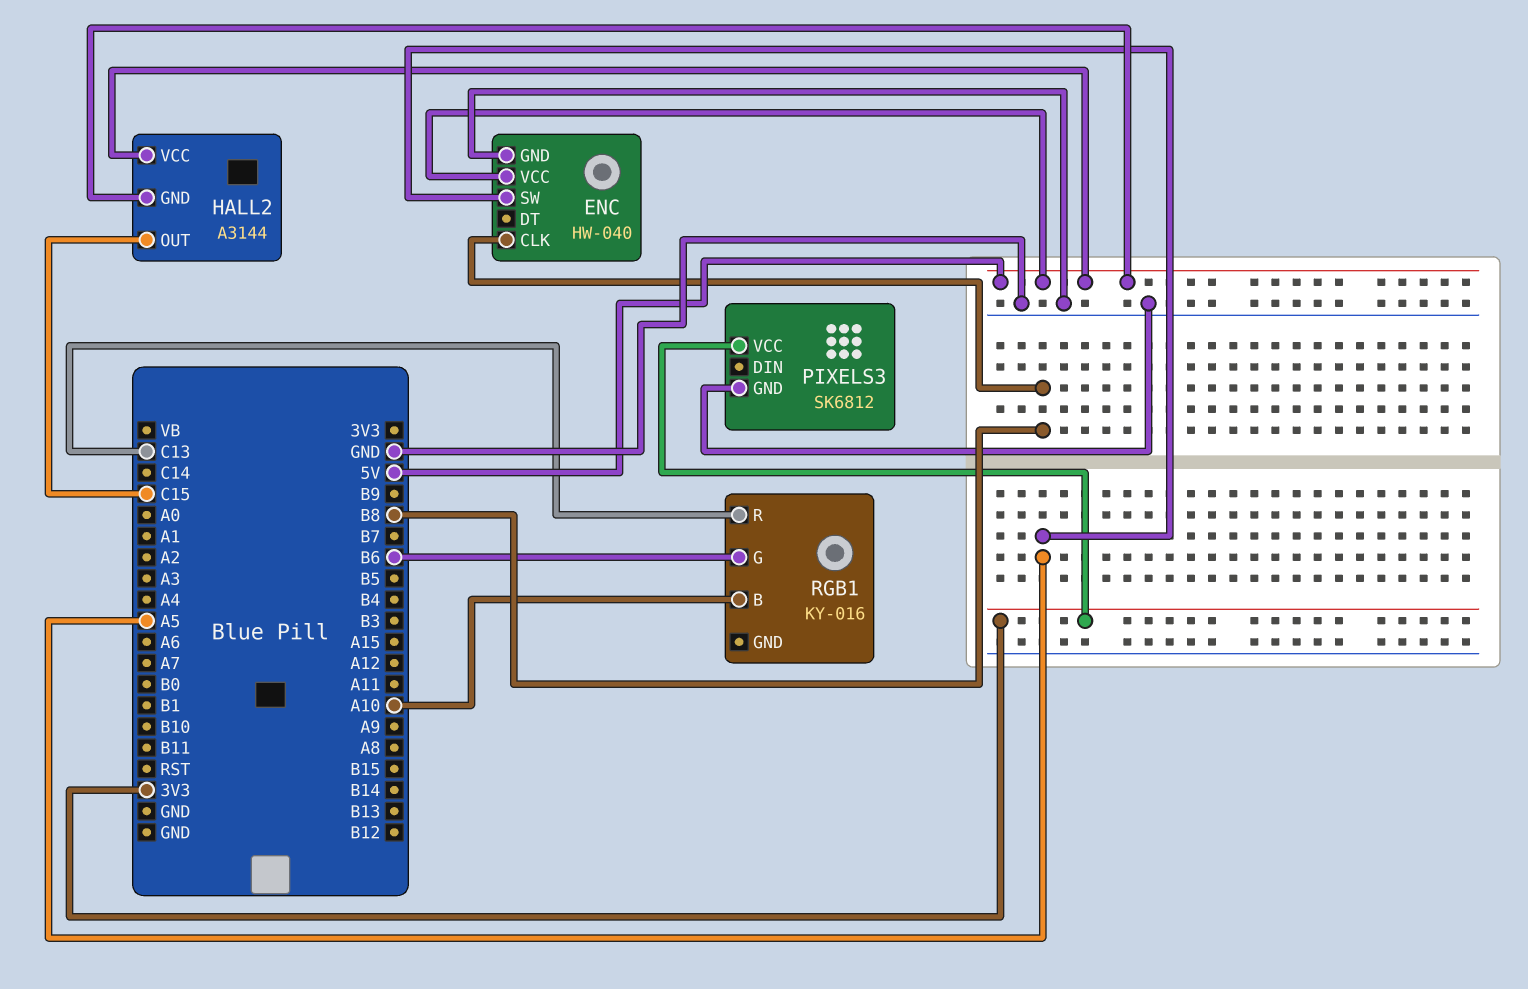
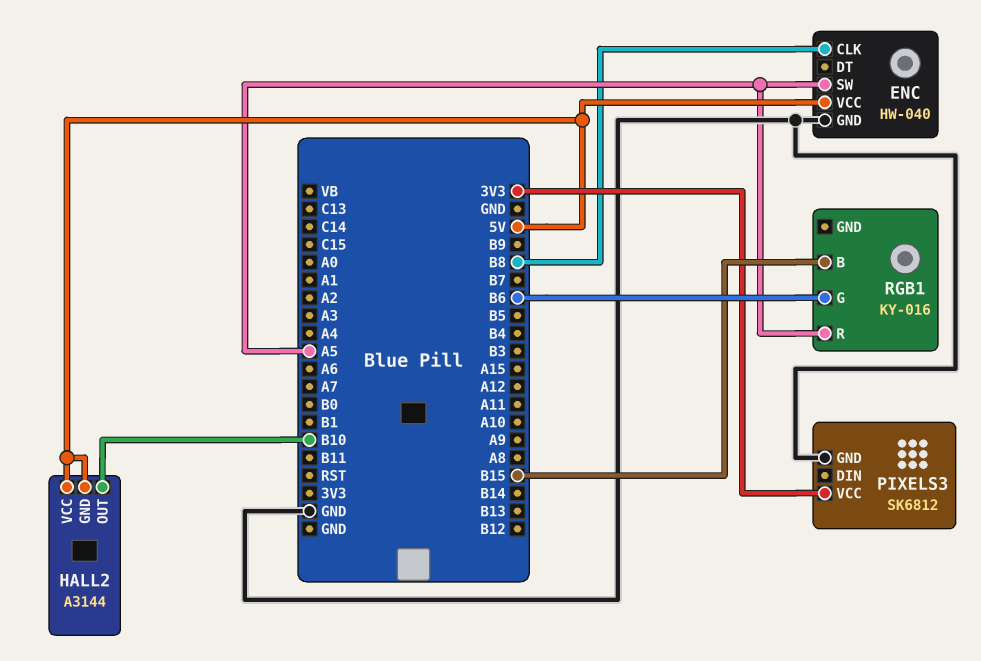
HALL2 pin OUT: C15 -> B10
RGB1 pin B: A10 -> B15
RGB1 pin R: C13 -> A5

